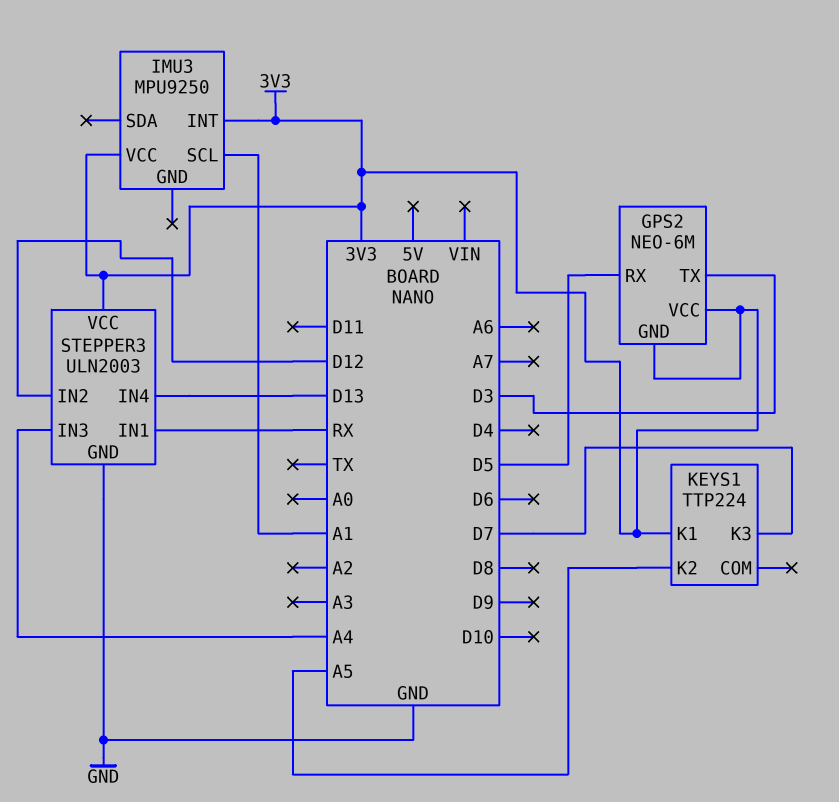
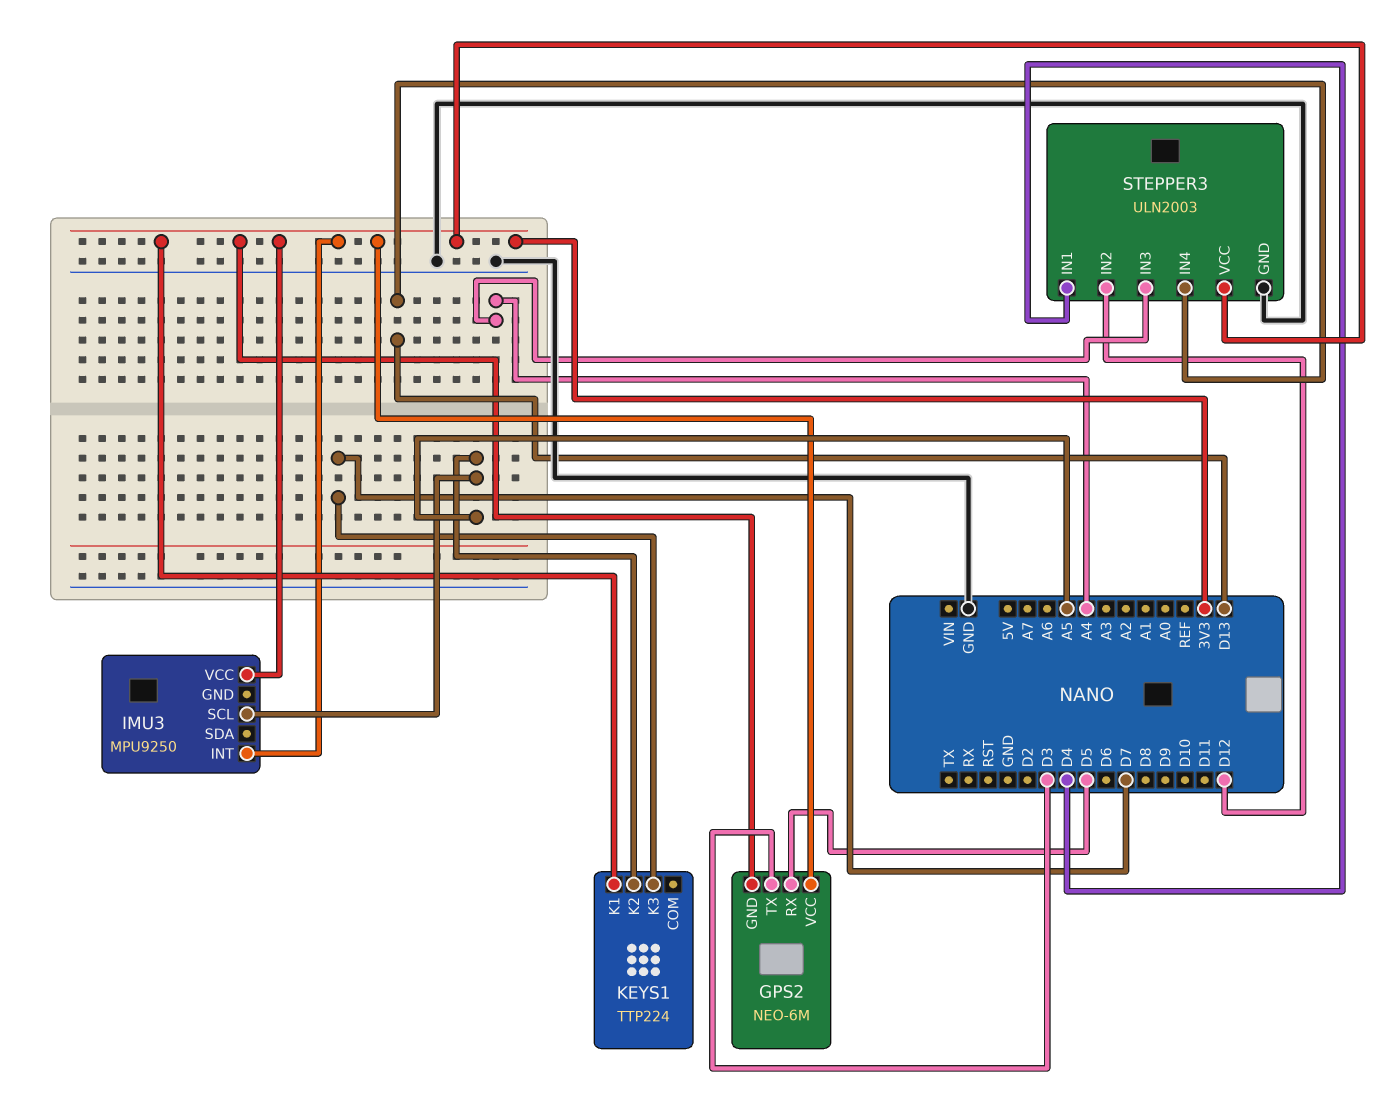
IMU3 pin SCL: A1 -> A5
STEPPER3 pin IN1: RX -> D4

